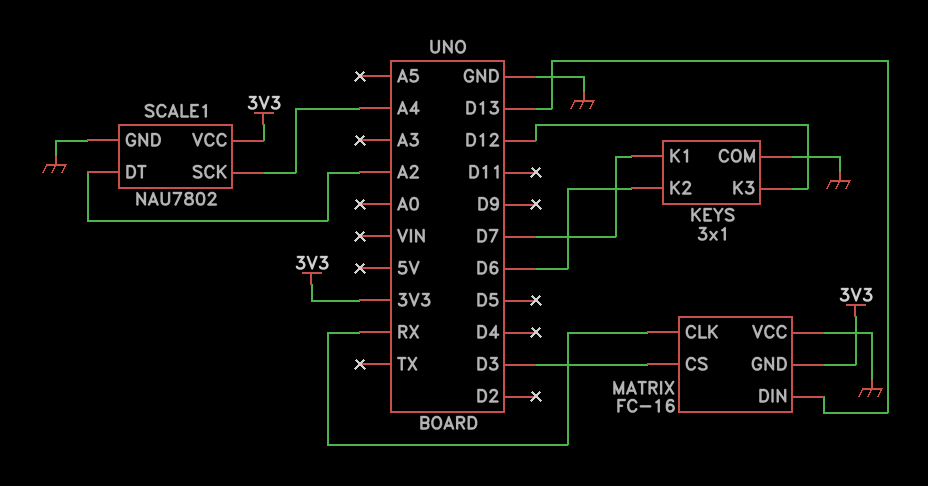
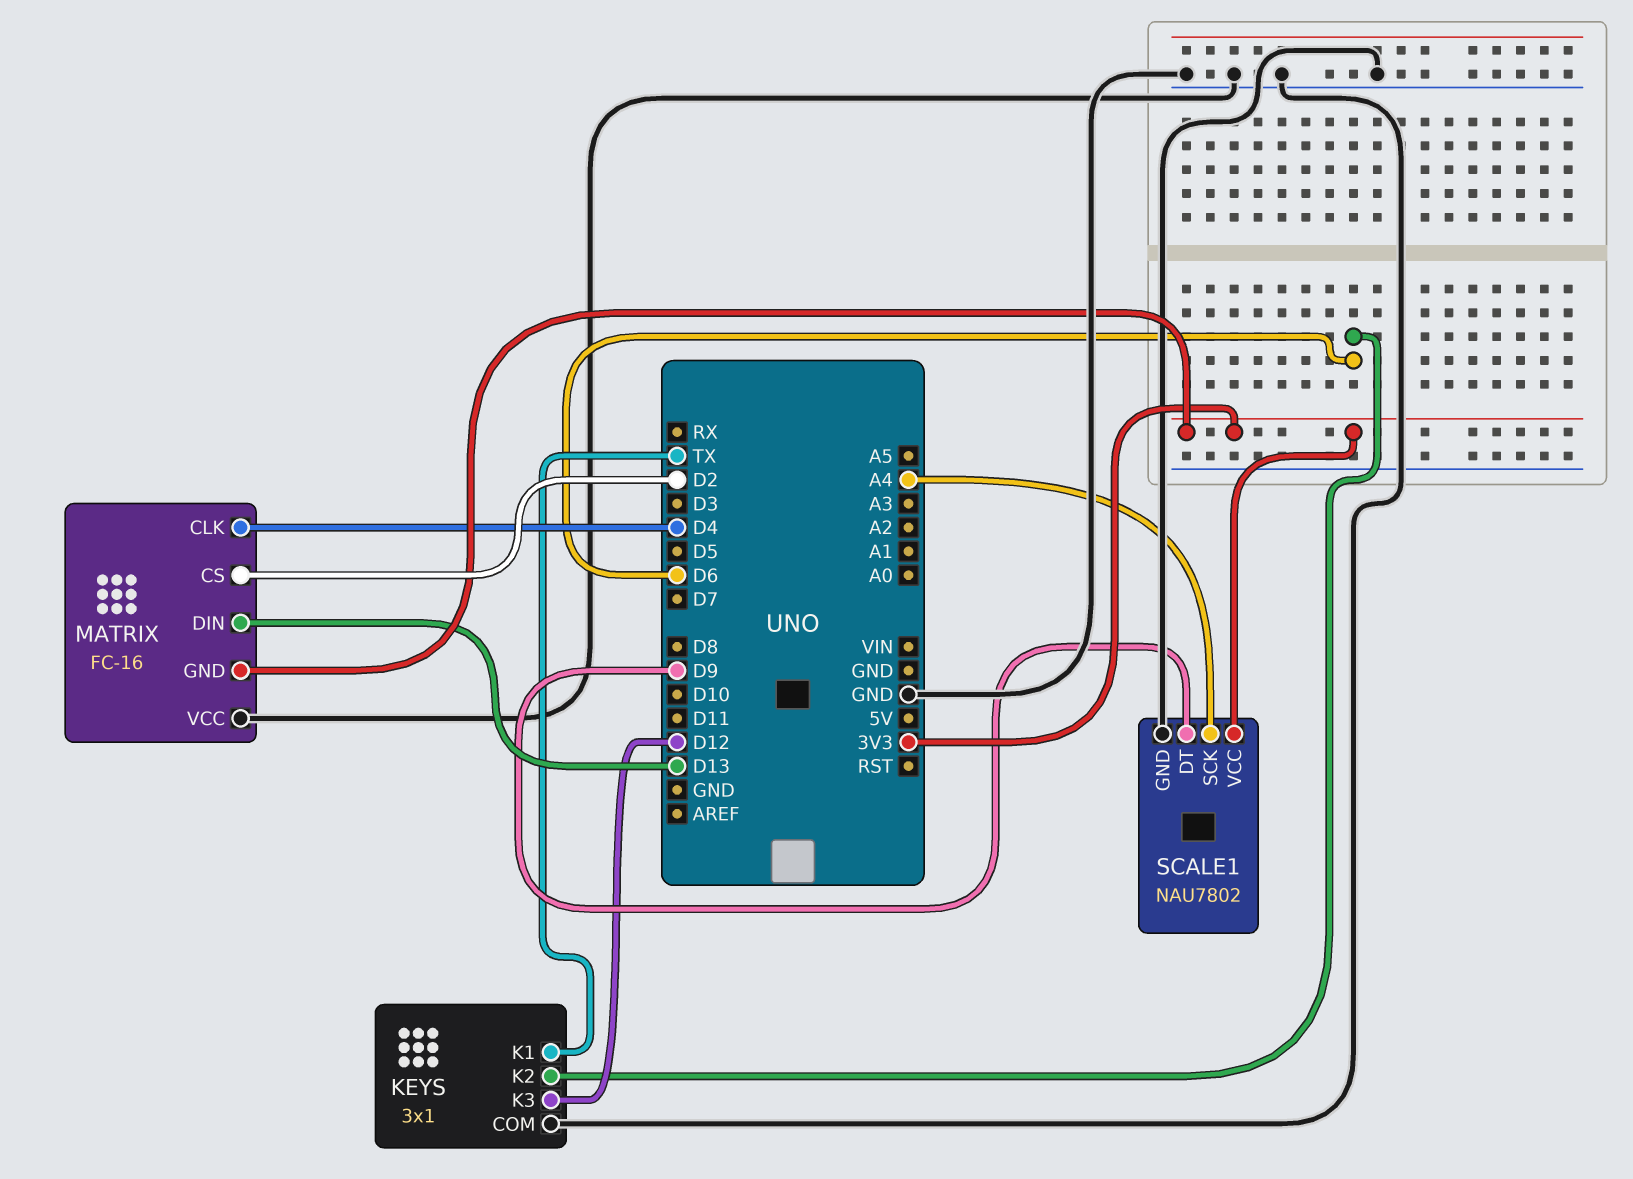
KEYS pin K1: D7 -> TX
MATRIX pin CLK: RX -> D4
MATRIX pin CS: D3 -> D2
SCALE1 pin DT: A2 -> D9

